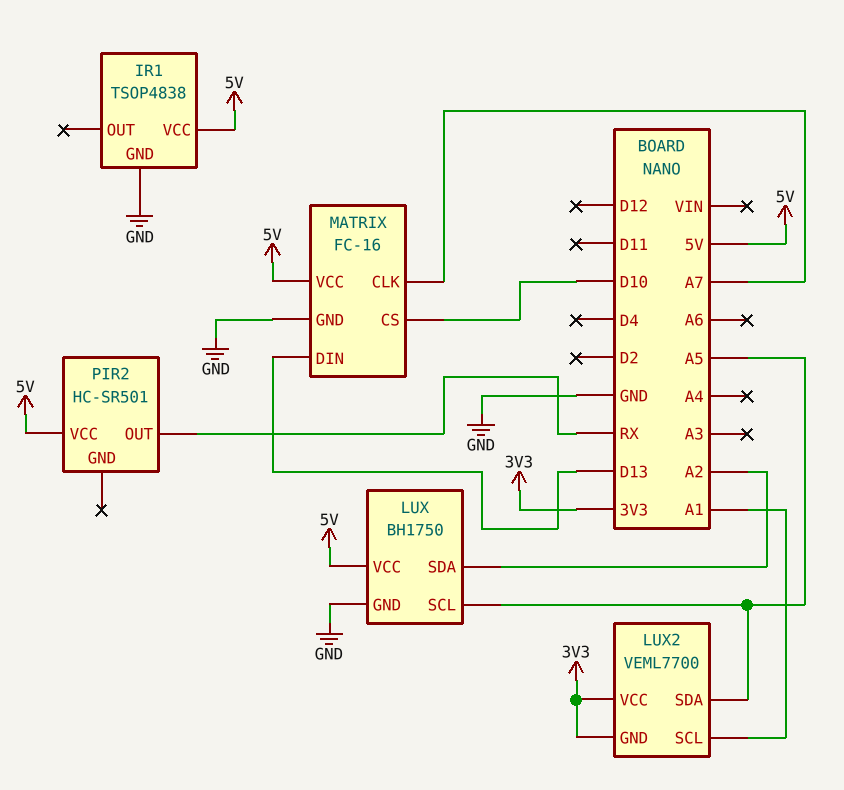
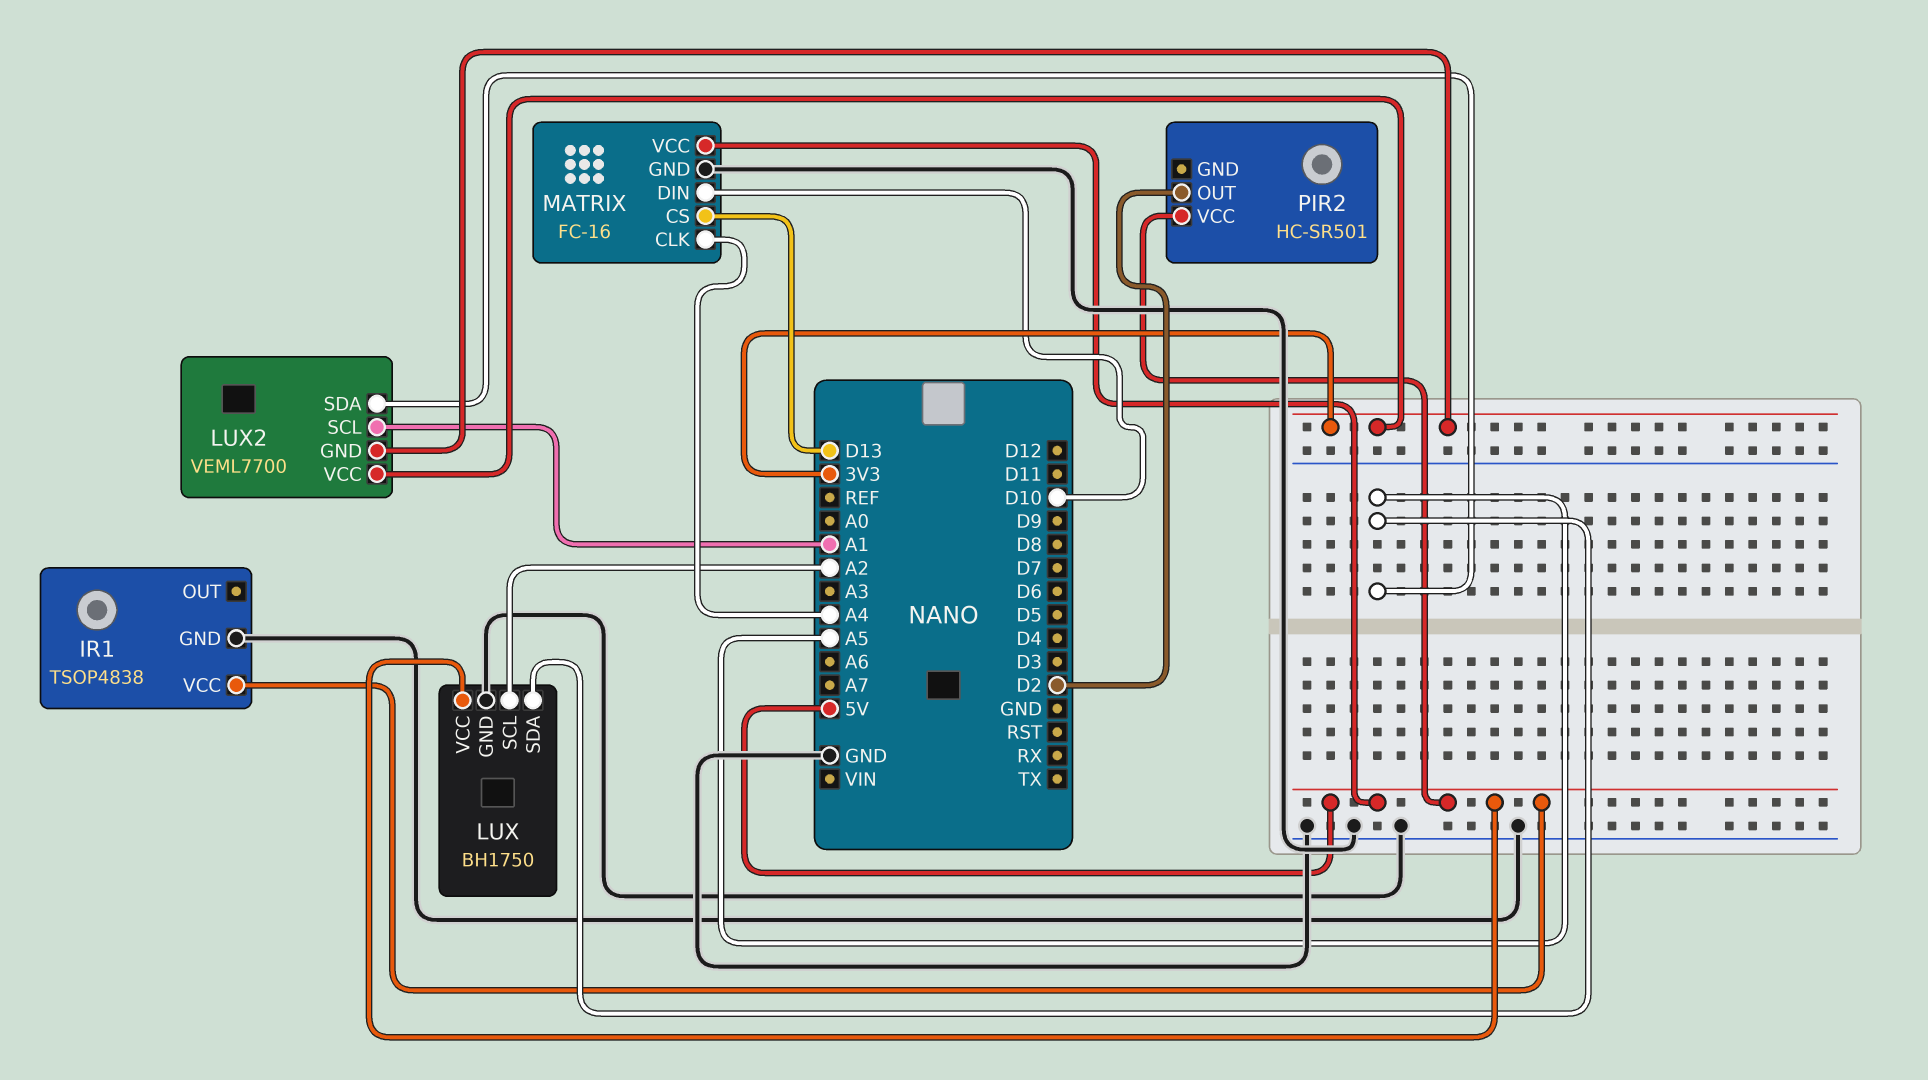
LUX pin SCL: A5 -> A2
LUX pin SDA: A2 -> A5
MATRIX pin CLK: A7 -> A4
MATRIX pin CS: D10 -> D13
MATRIX pin DIN: D13 -> D10
PIR2 pin OUT: RX -> D2

